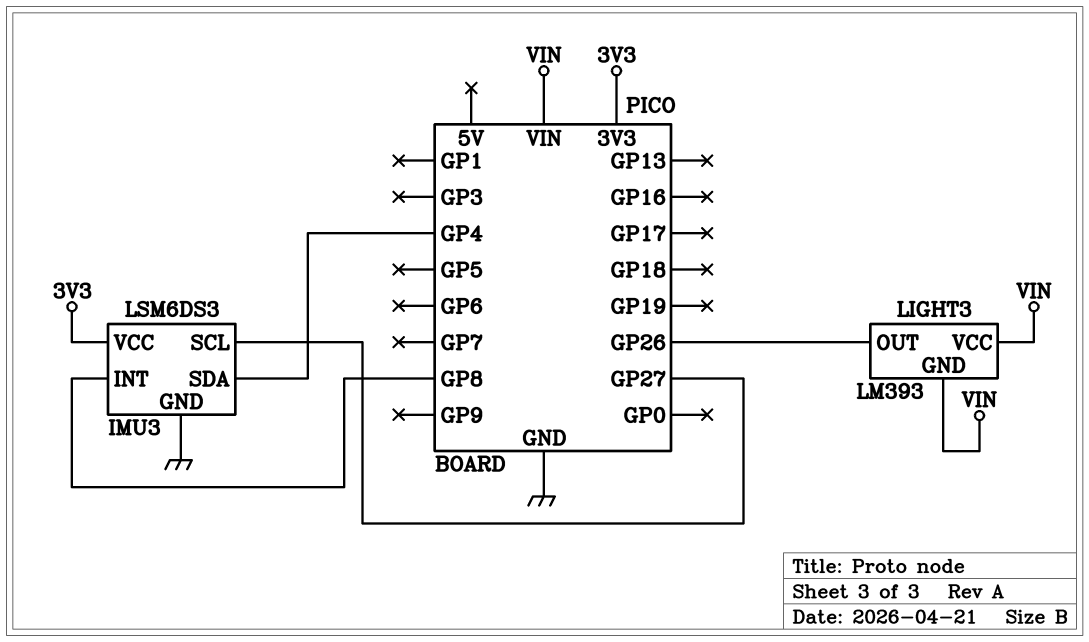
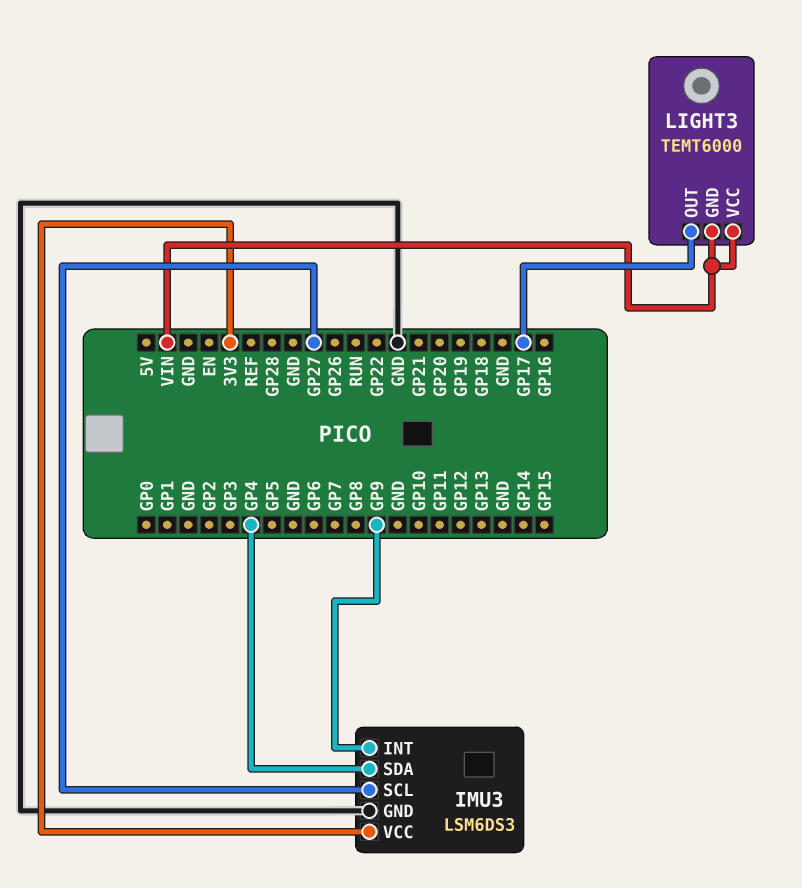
IMU3 pin INT: GP8 -> GP9
LIGHT3: LM393 -> TEMT6000
LIGHT3 pin OUT: GP26 -> GP17

